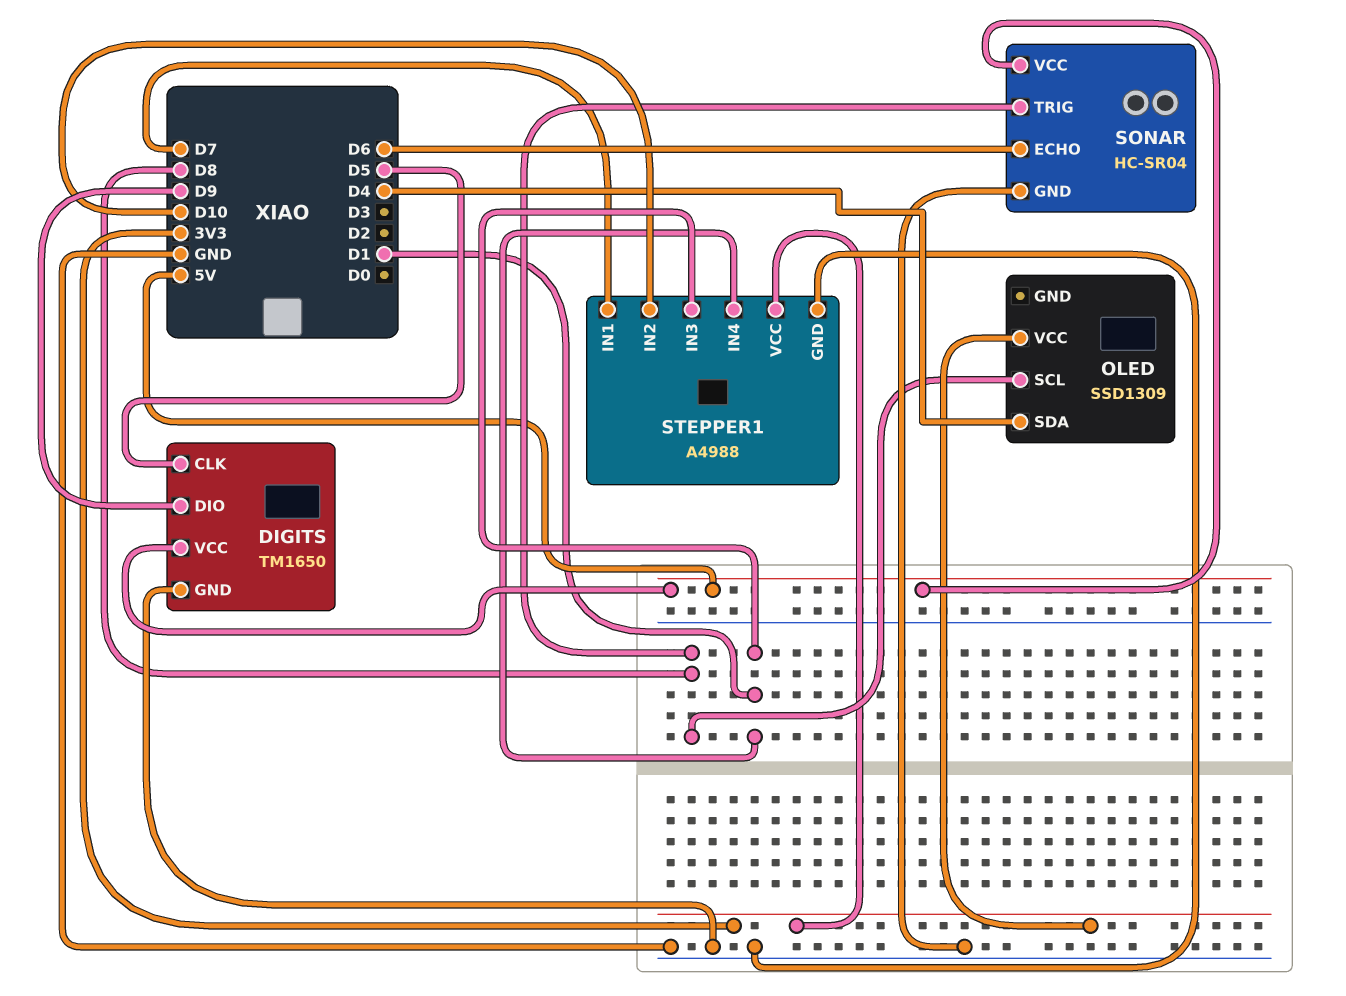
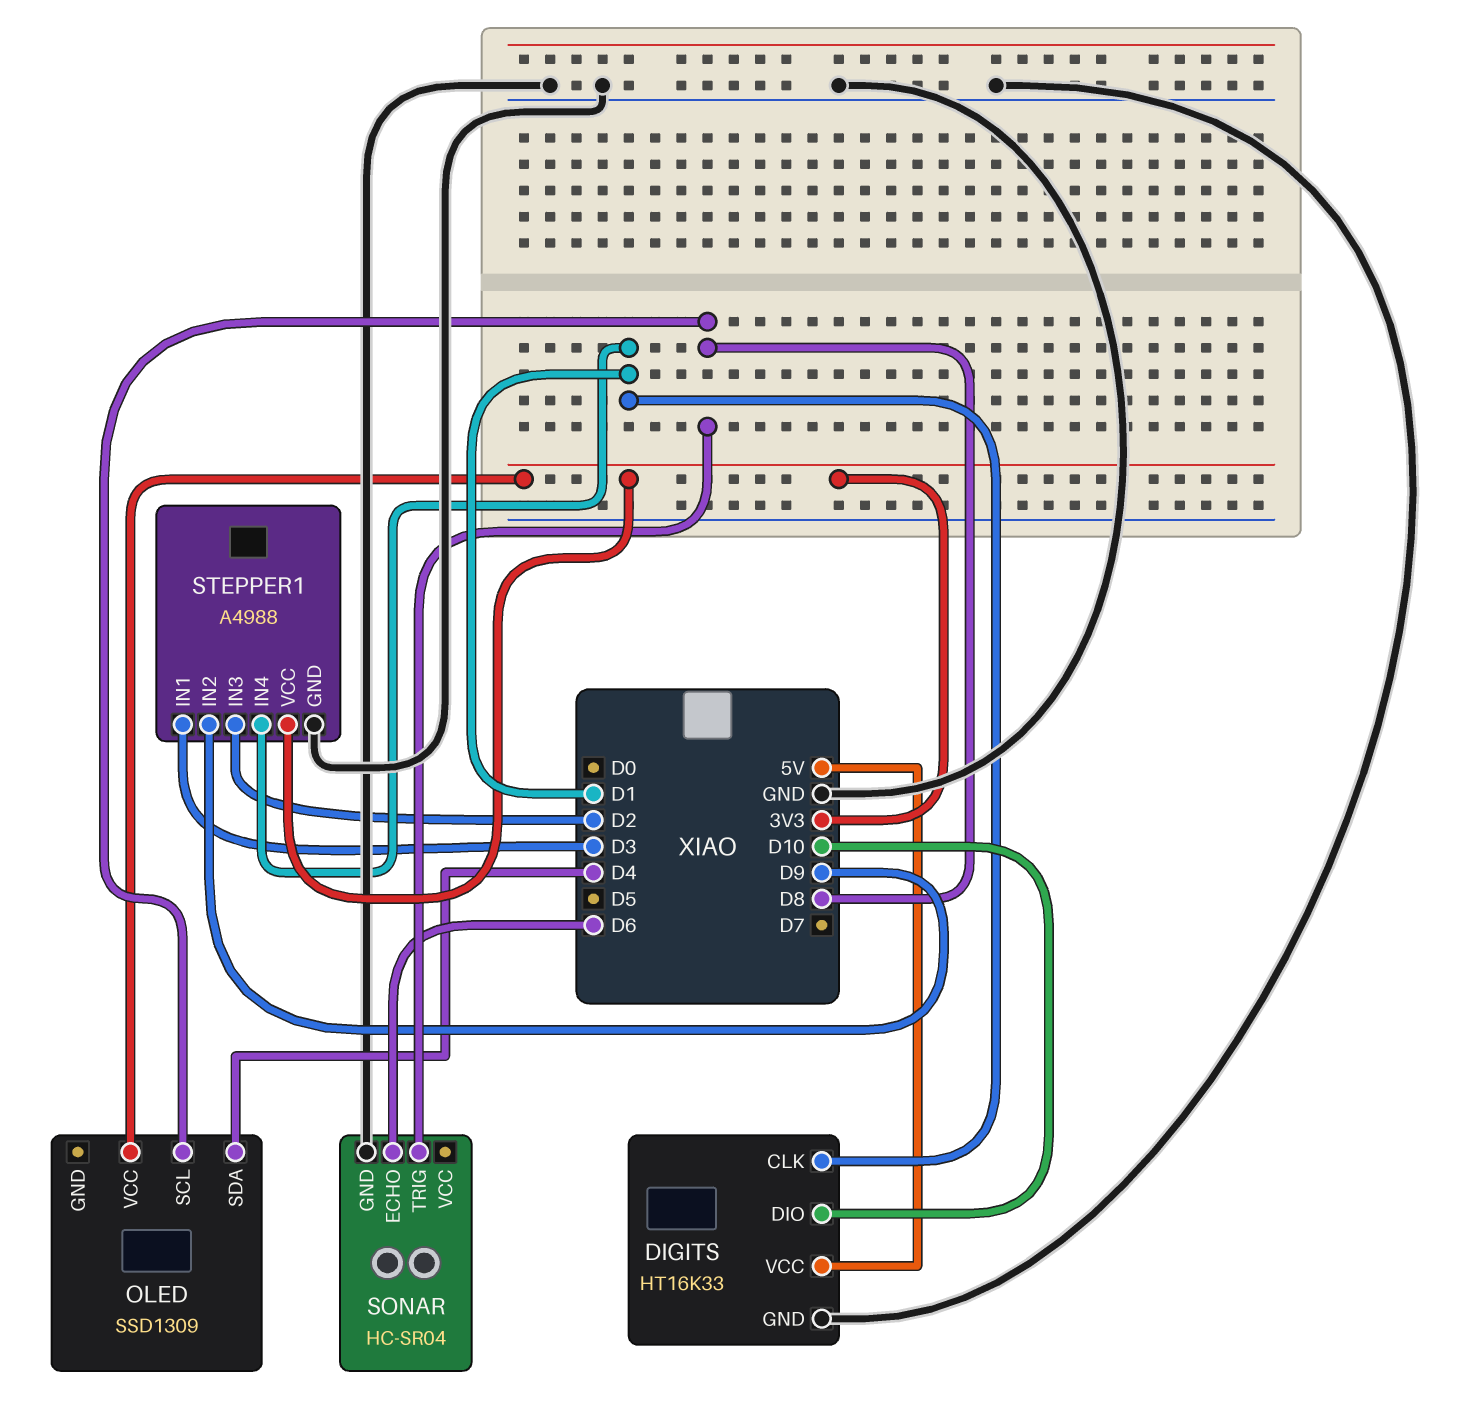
DIGITS: TM1650 -> HT16K33
DIGITS pin CLK: D5 -> D1
DIGITS pin DIO: D9 -> D10
SONAR pin VCC: 5V -> none
STEPPER1 pin IN1: D7 -> D3
STEPPER1 pin IN2: D10 -> D9
STEPPER1 pin IN3: D1 -> D2

